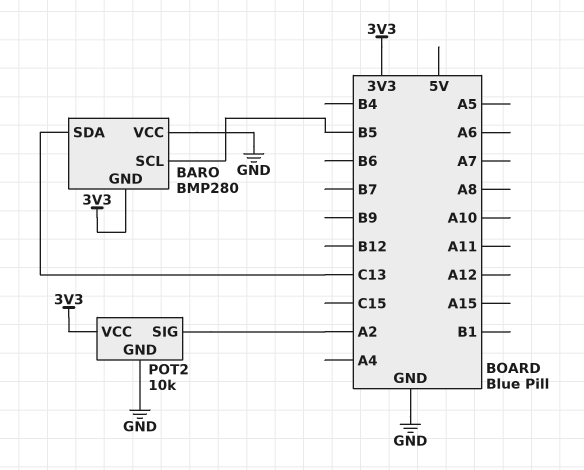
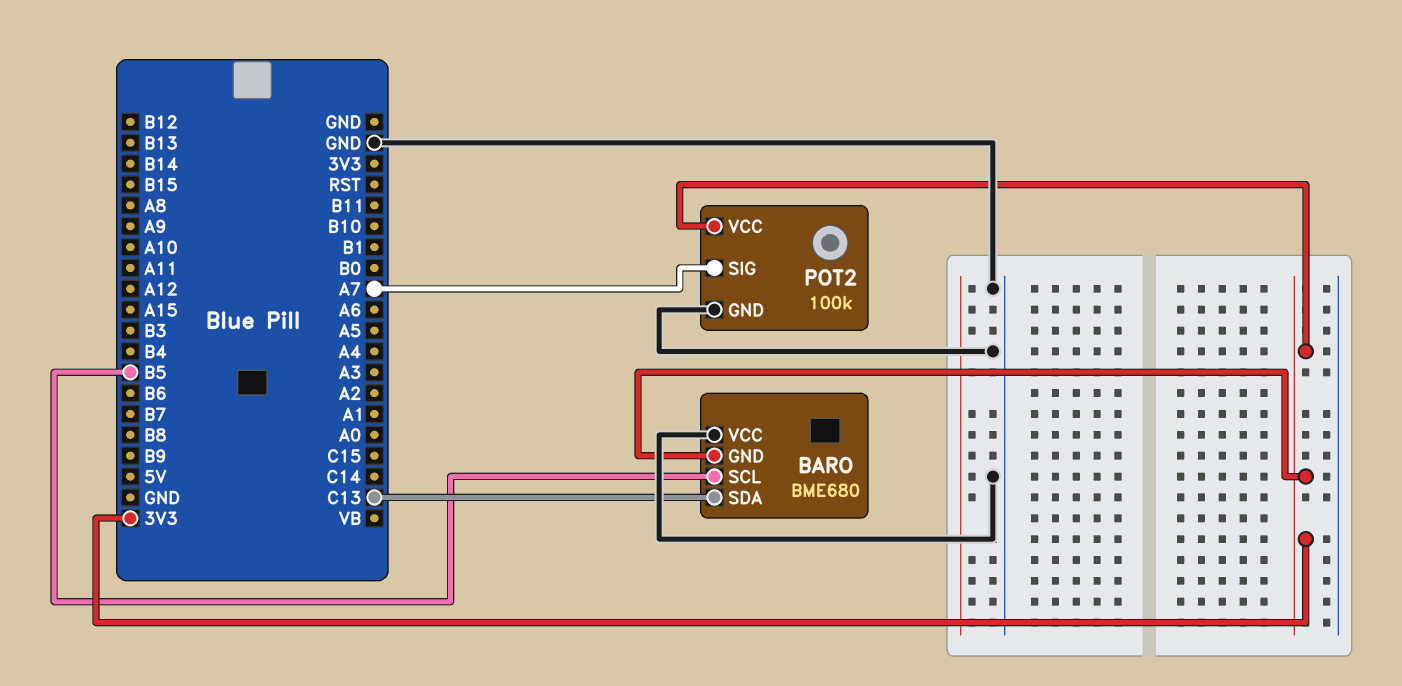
BARO: BMP280 -> BME680
POT2: 10k -> 100k
POT2 pin SIG: A2 -> A7

